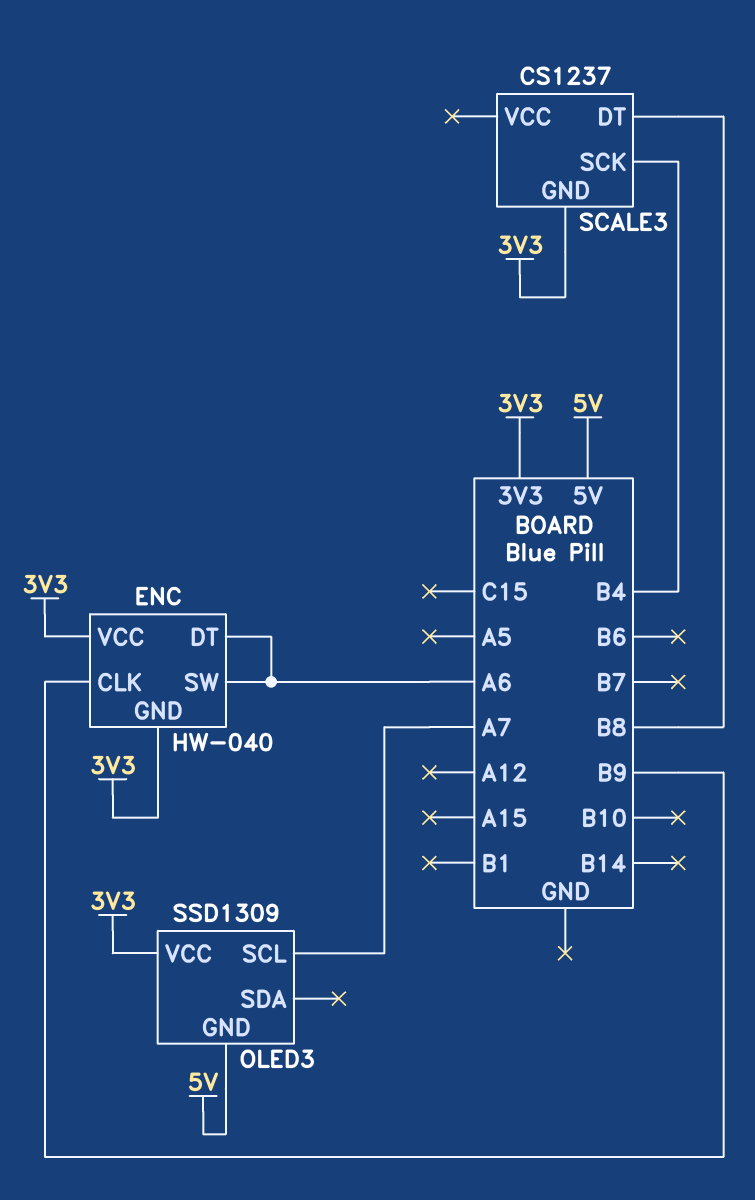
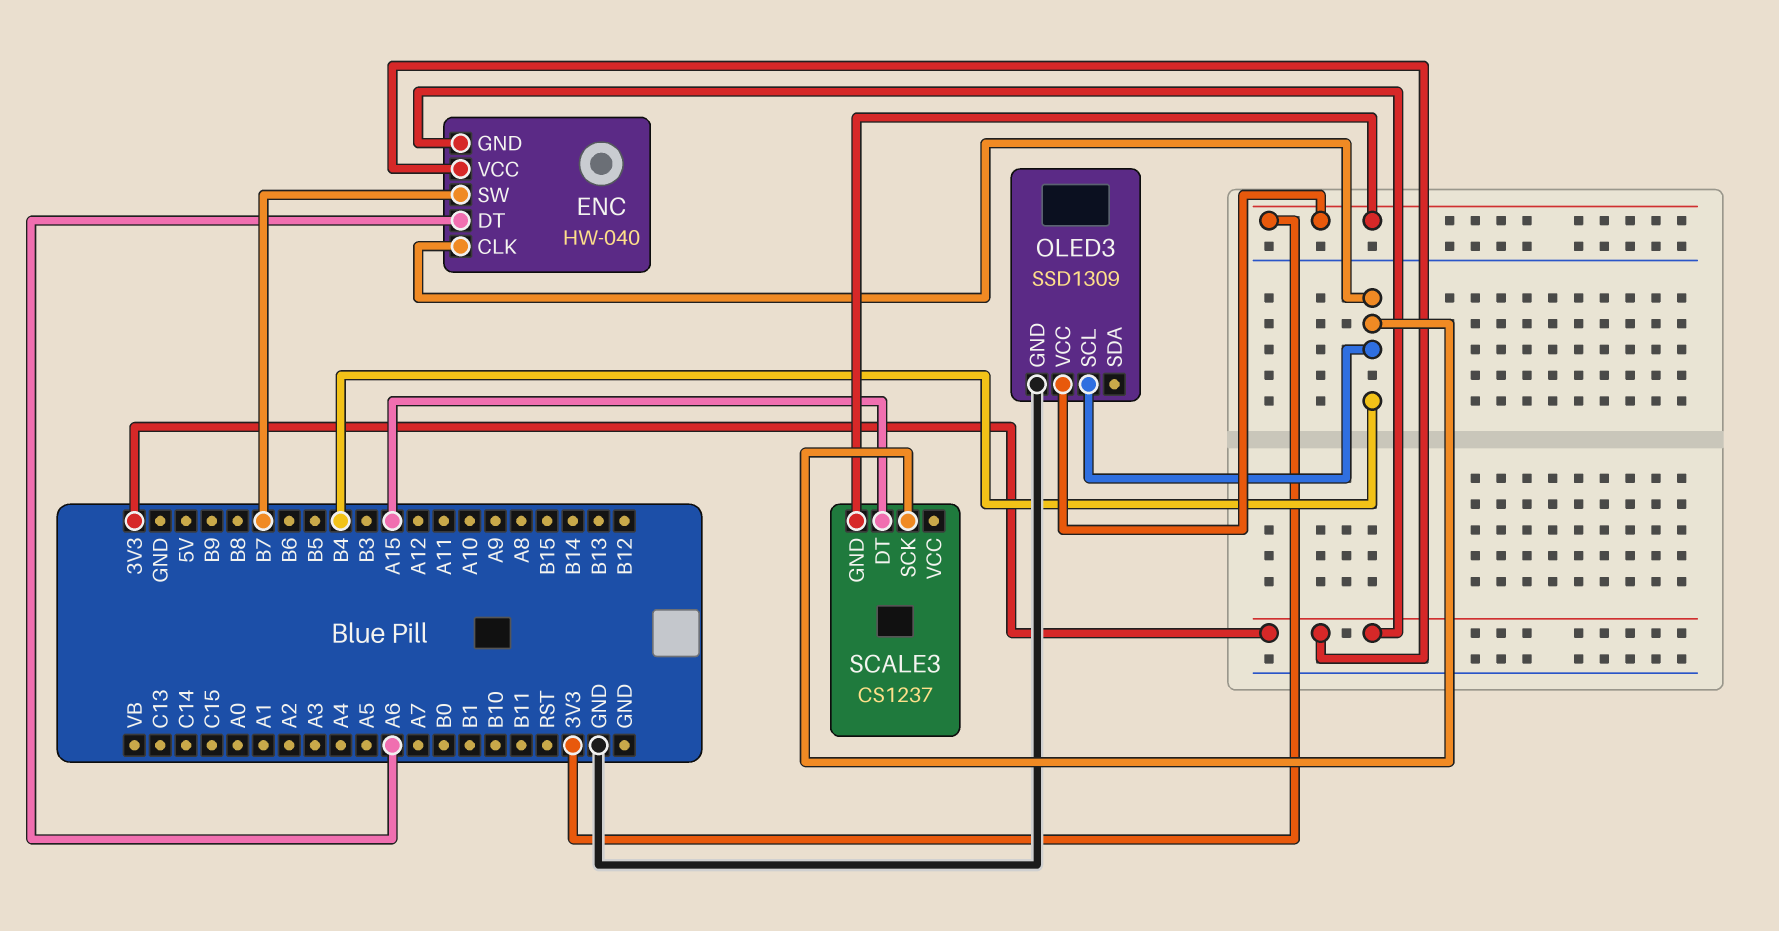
ENC pin CLK: B9 -> B4
ENC pin SW: A6 -> B7
OLED3 pin GND: 5V -> GND
OLED3 pin SCL: A7 -> B4
SCALE3 pin DT: B8 -> A15

